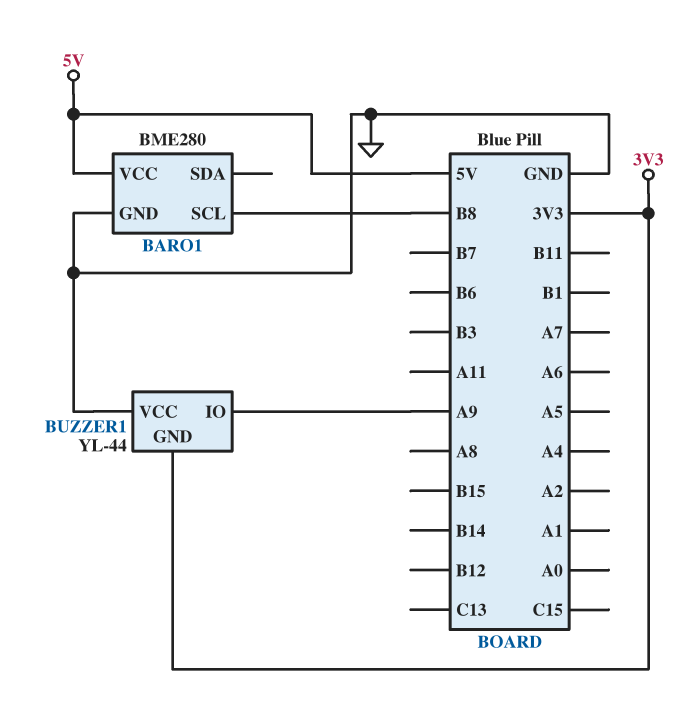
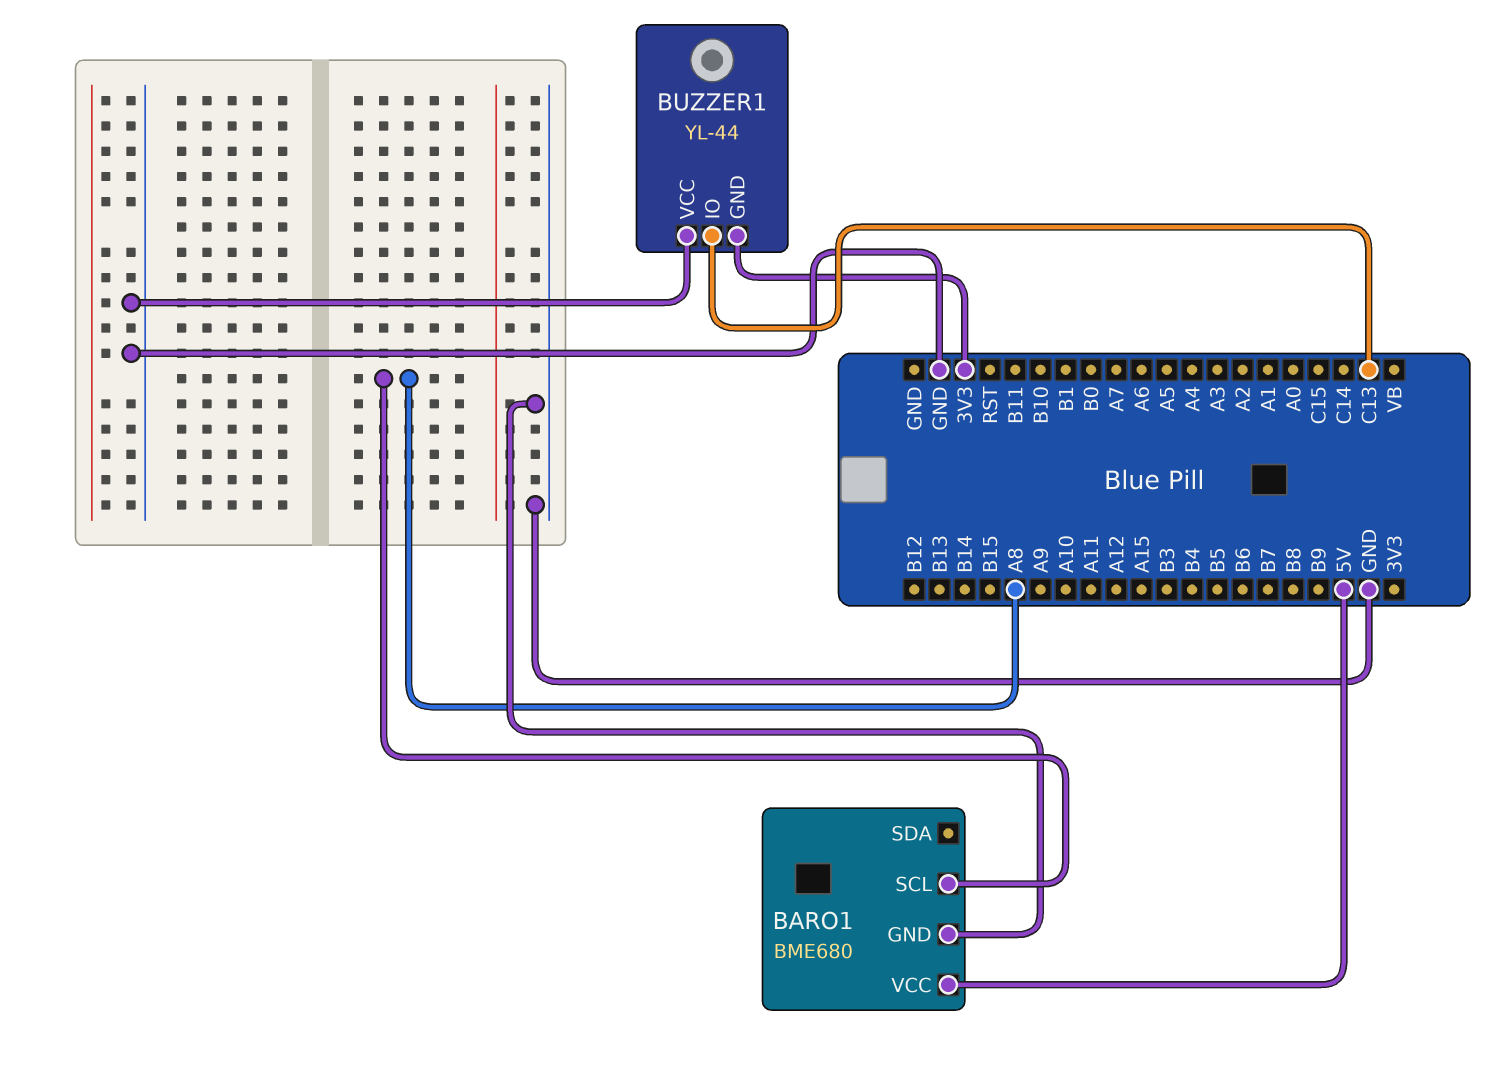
BARO1: BME280 -> BME680
BARO1 pin SCL: B8 -> A8
BUZZER1 pin IO: A9 -> C13

